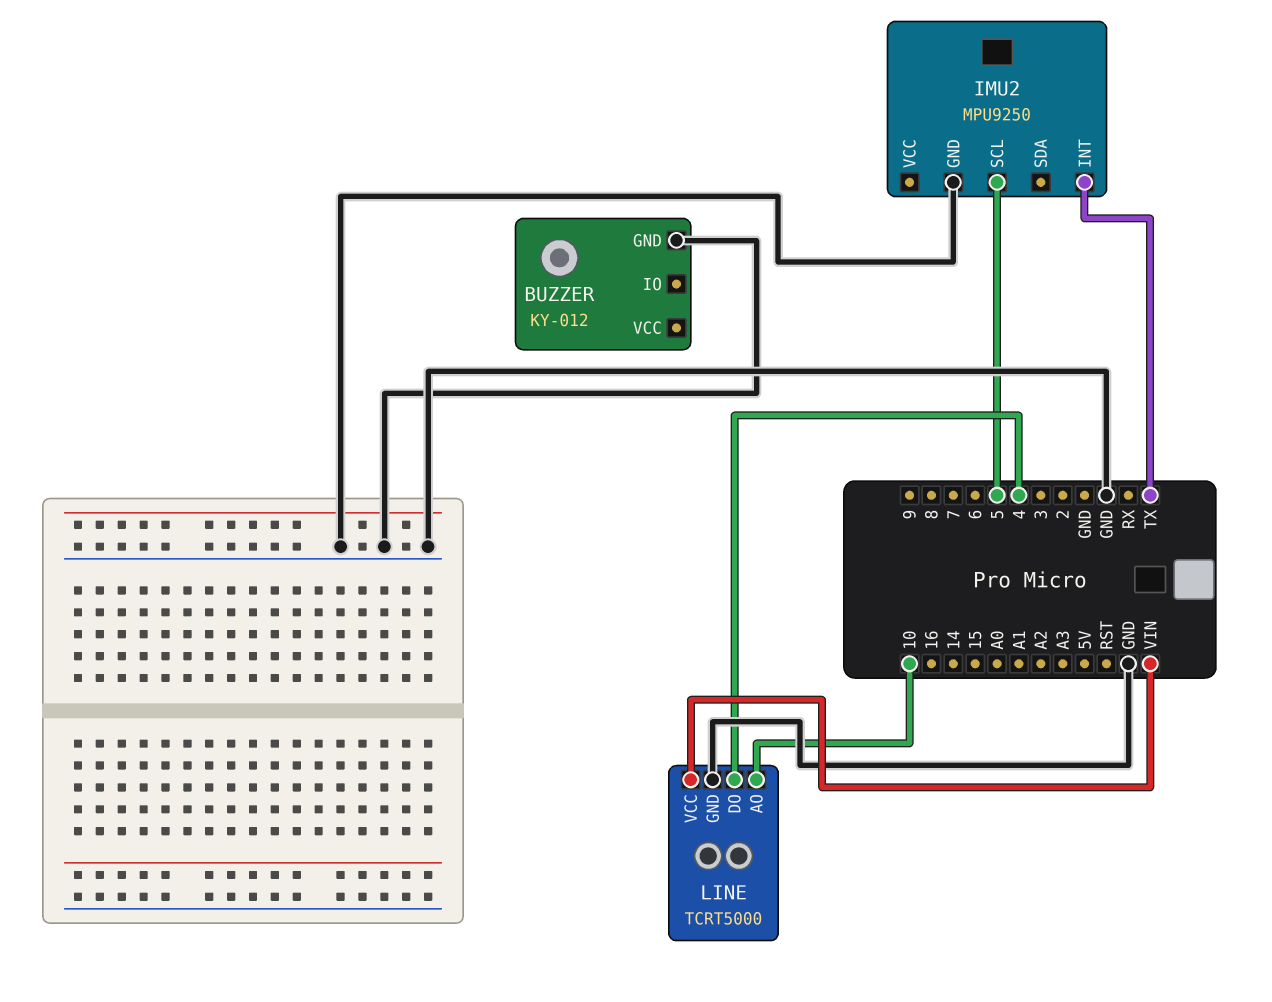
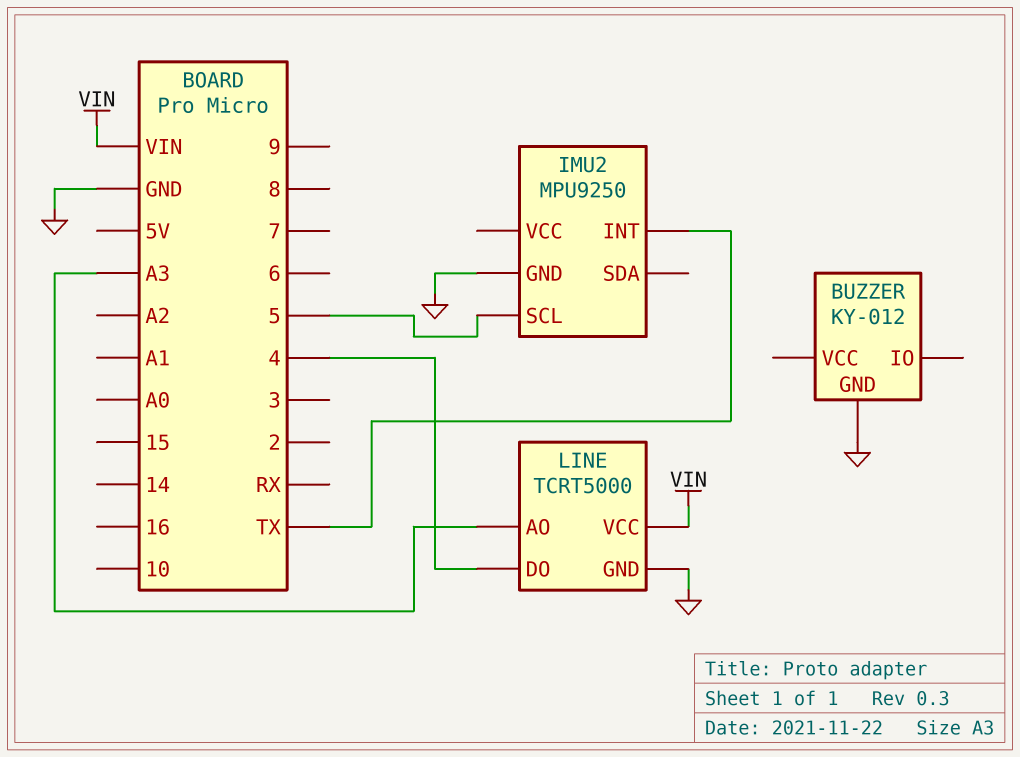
LINE pin AO: 10 -> A3

